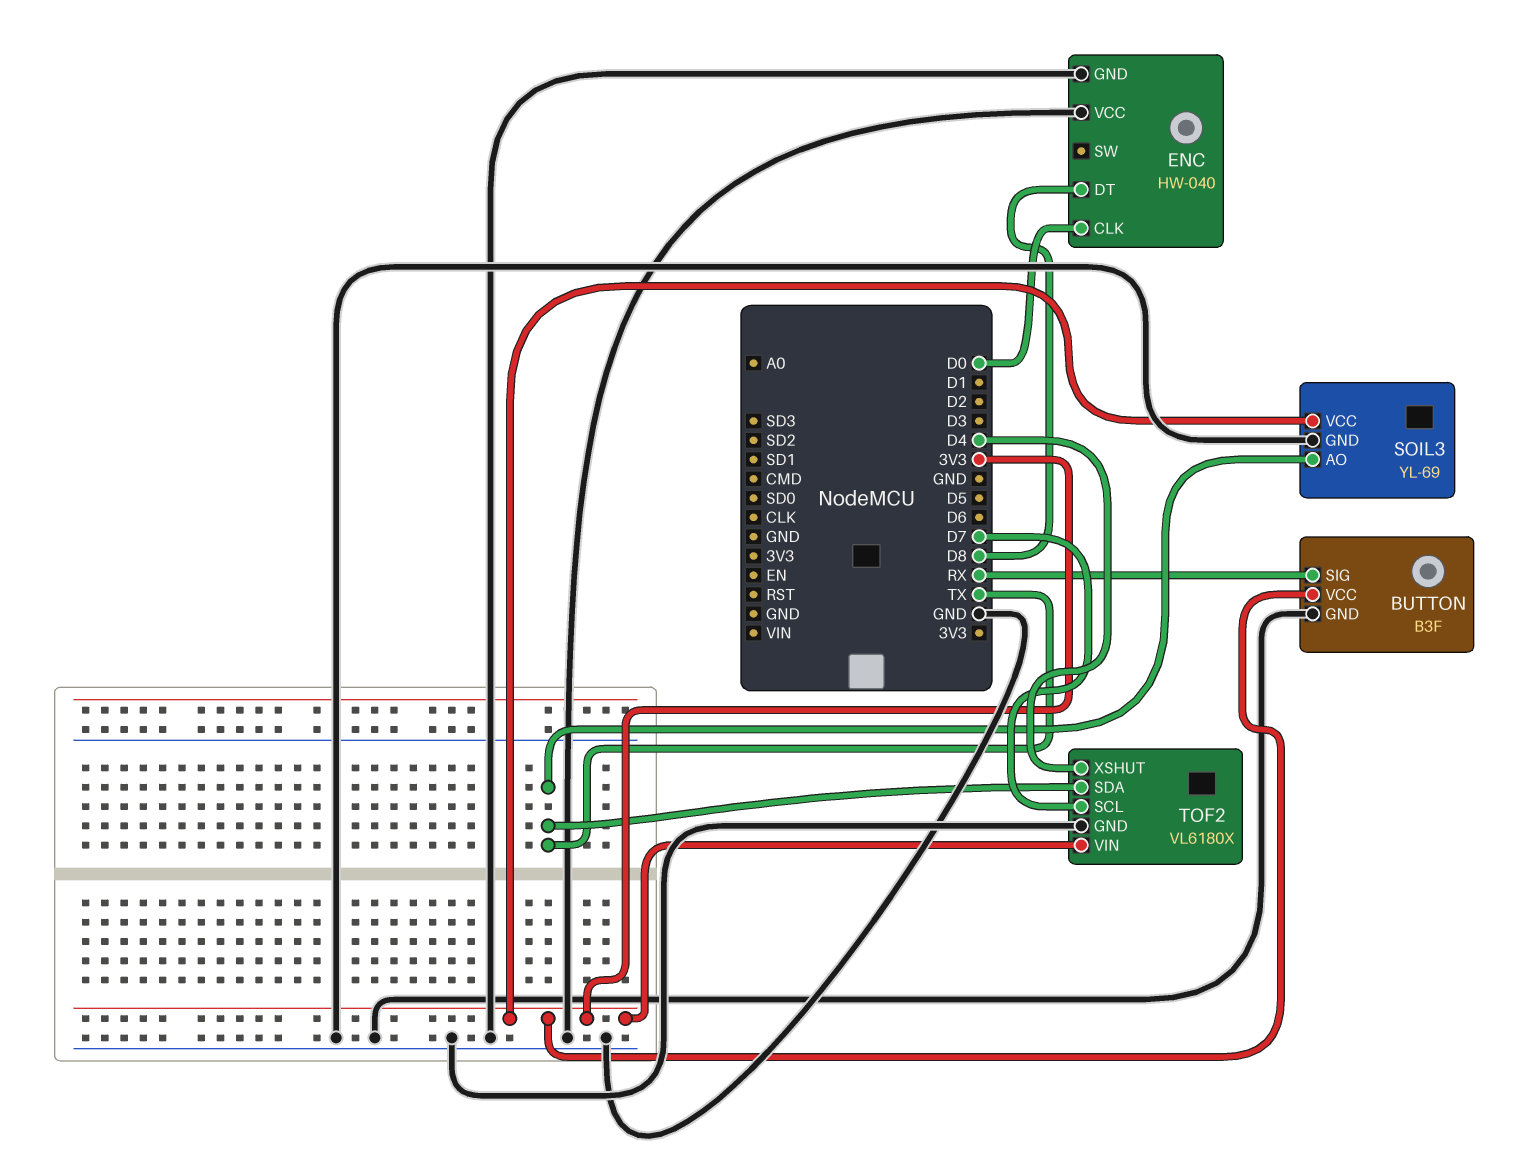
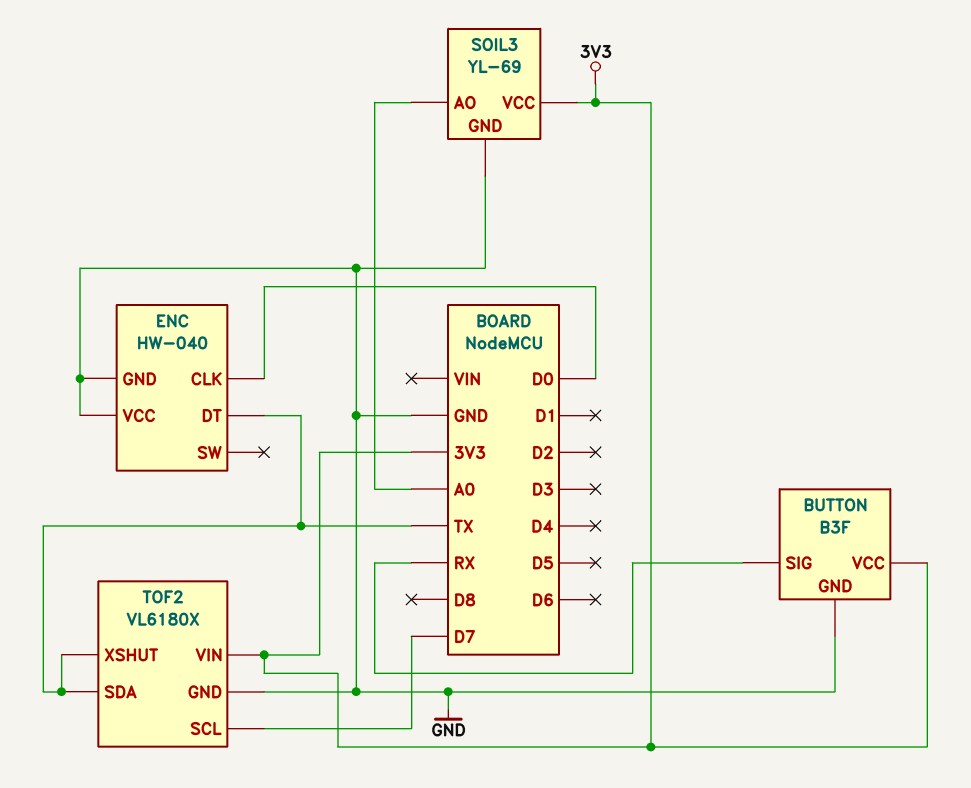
ENC pin DT: D8 -> TX
SOIL3 pin AO: TX -> A0
TOF2 pin XSHUT: D4 -> TX

